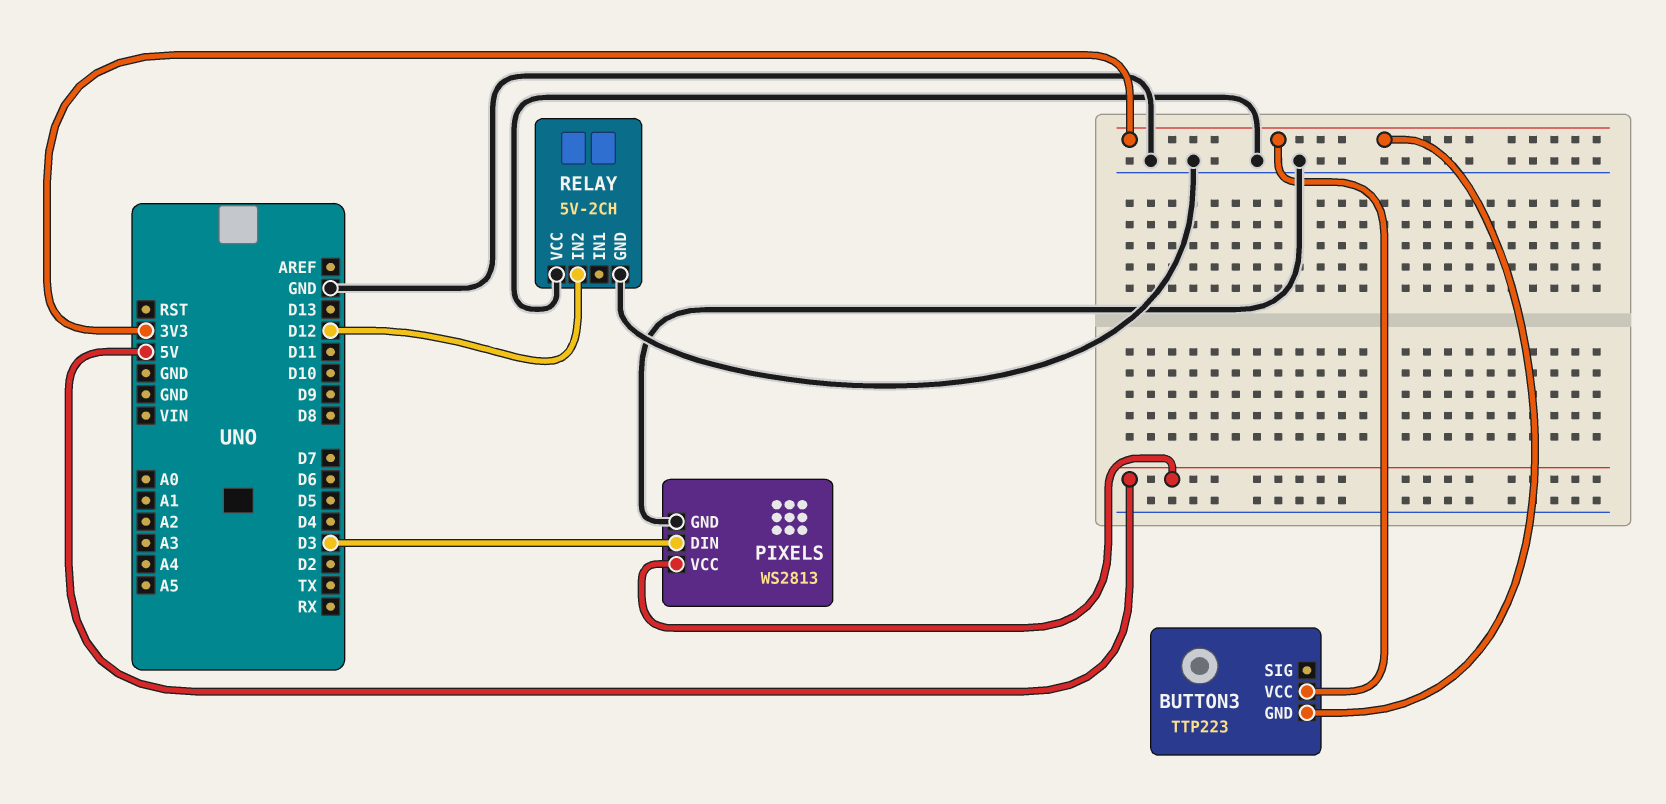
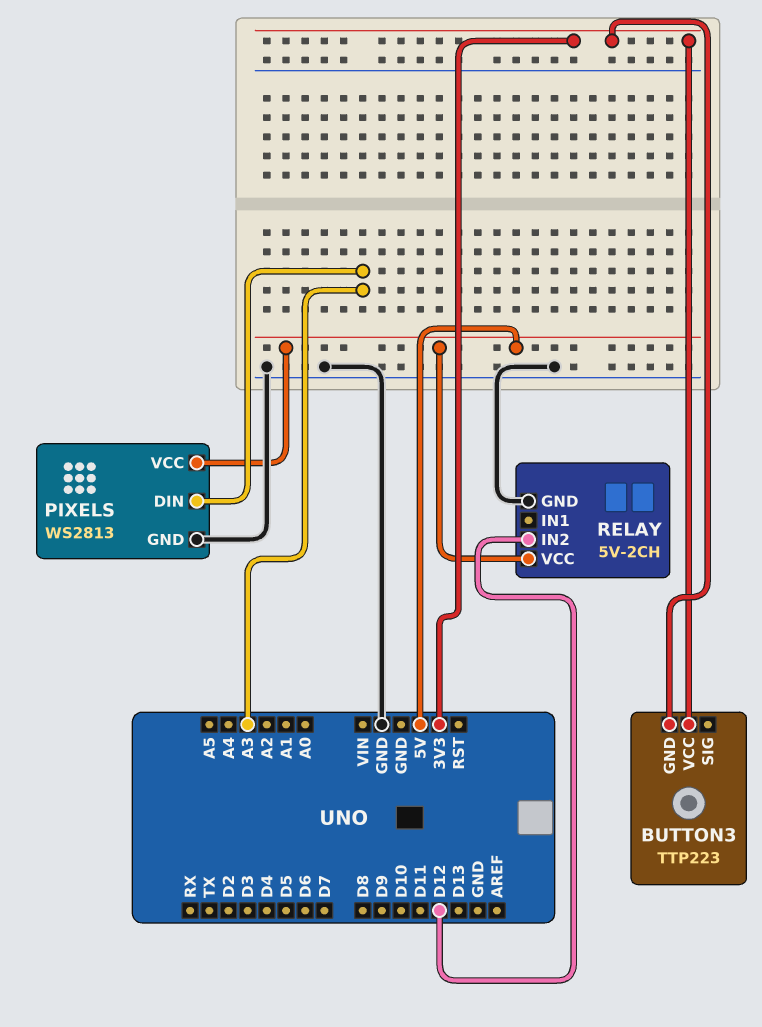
PIXELS pin DIN: D3 -> A3
RELAY pin VCC: GND -> 5V

